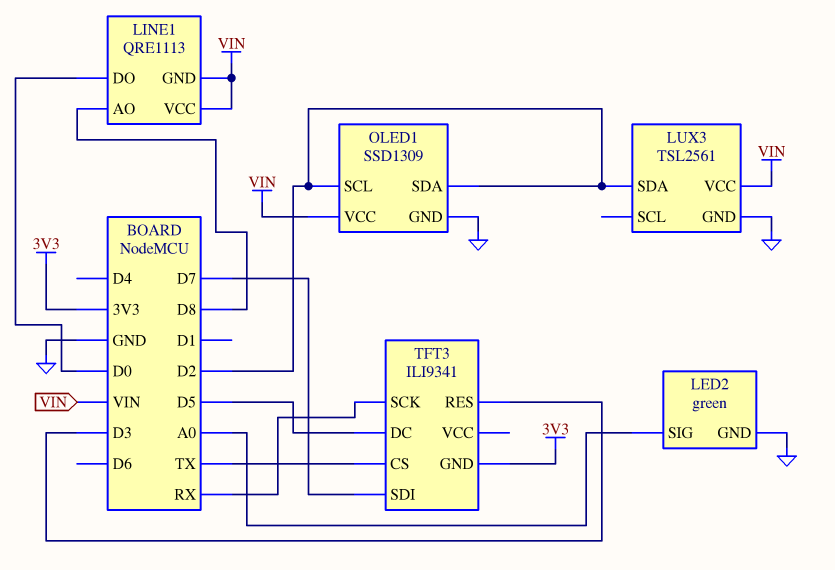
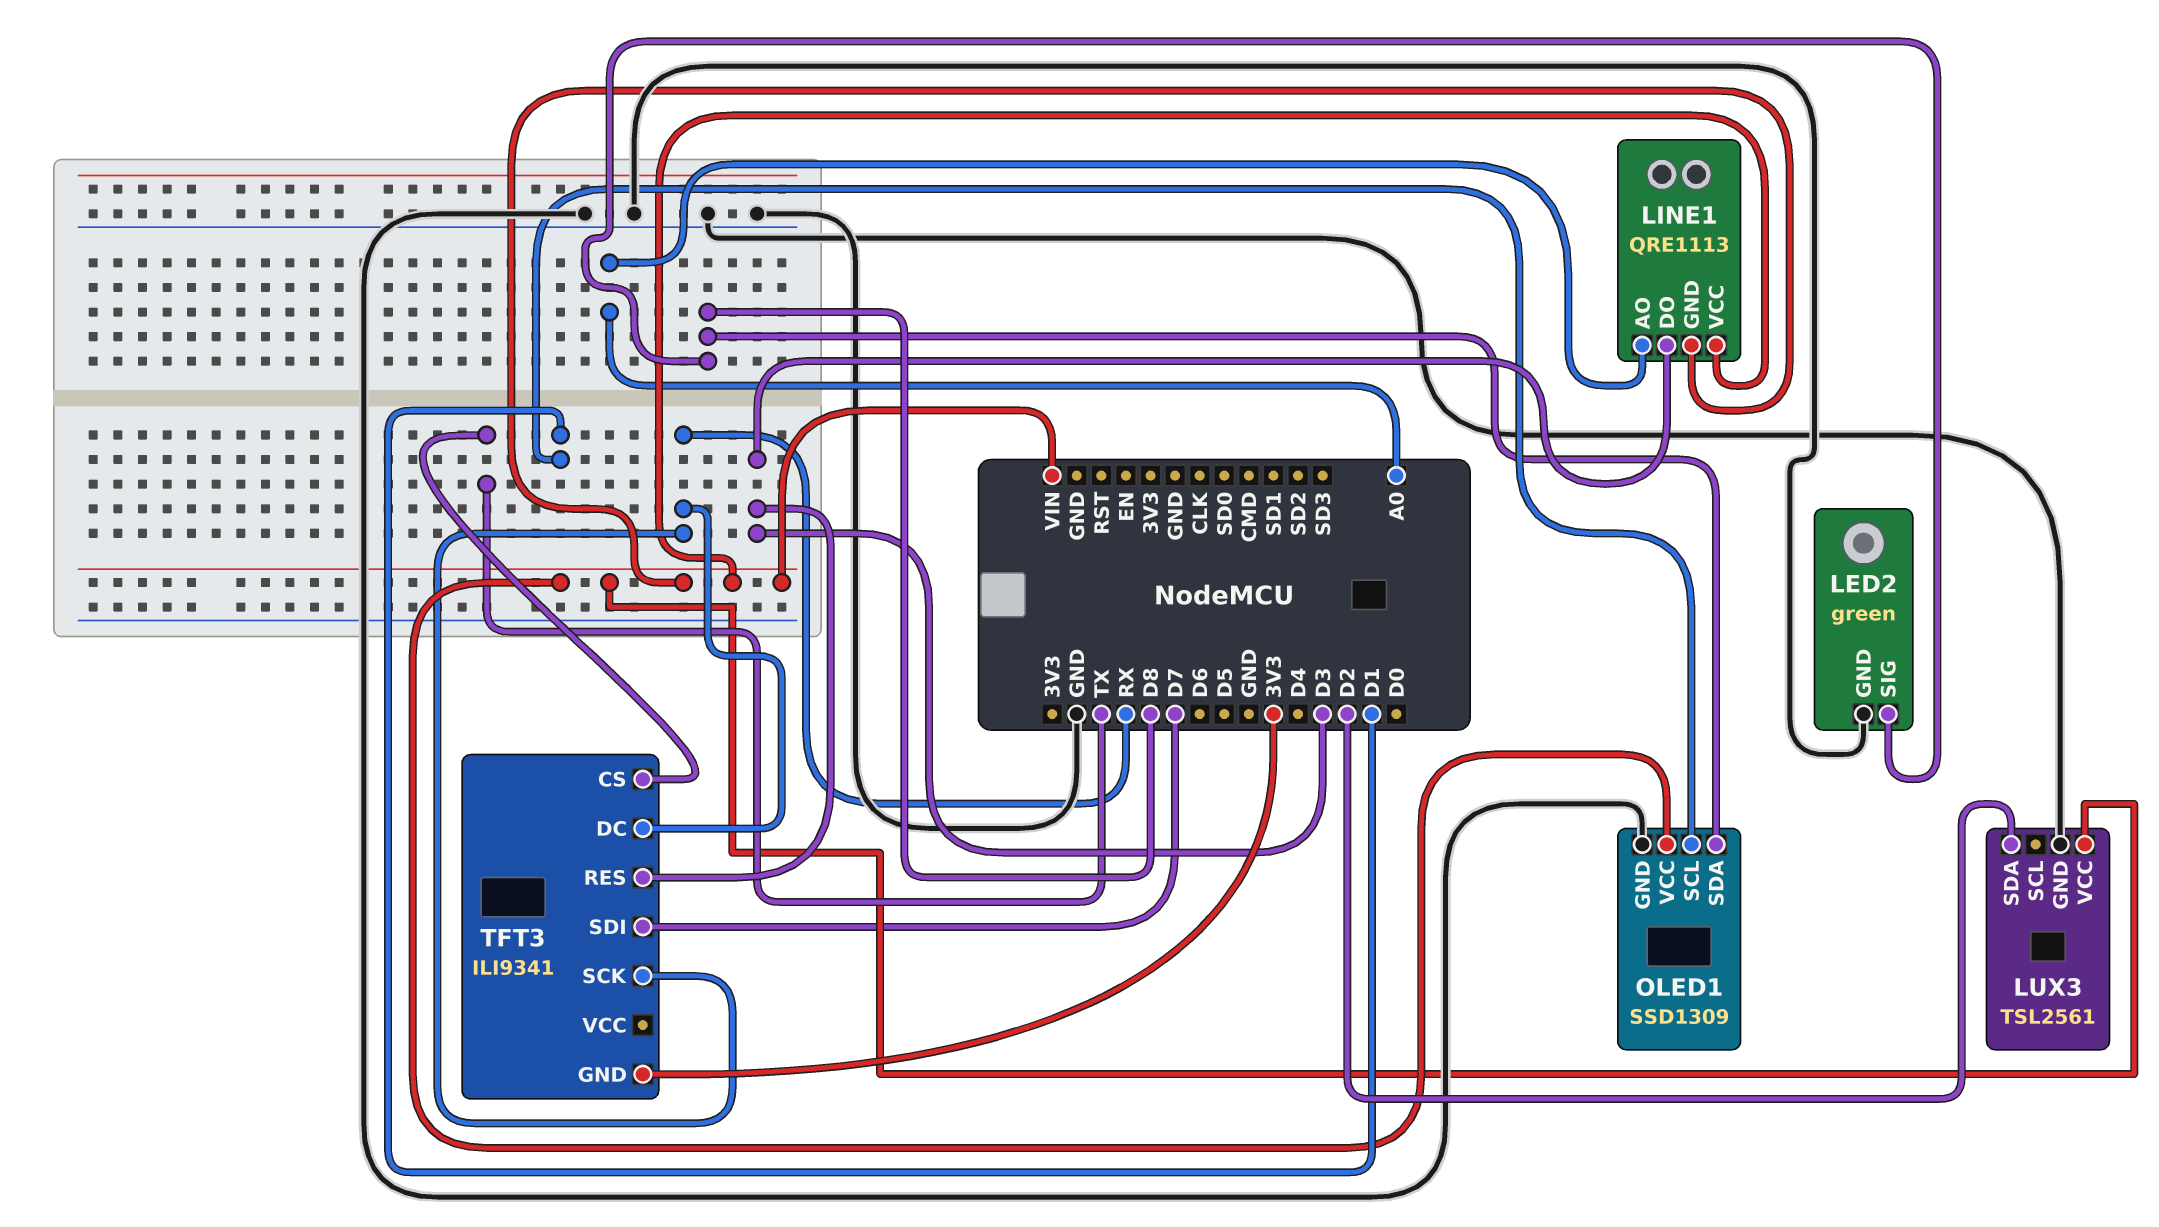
LED2 pin SIG: A0 -> D8
LINE1 pin AO: D8 -> A0
LINE1 pin DO: D0 -> D3
OLED1 pin SCL: D2 -> D1
OLED1 pin SDA: D2 -> D8
TFT3 pin DC: D5 -> RX

